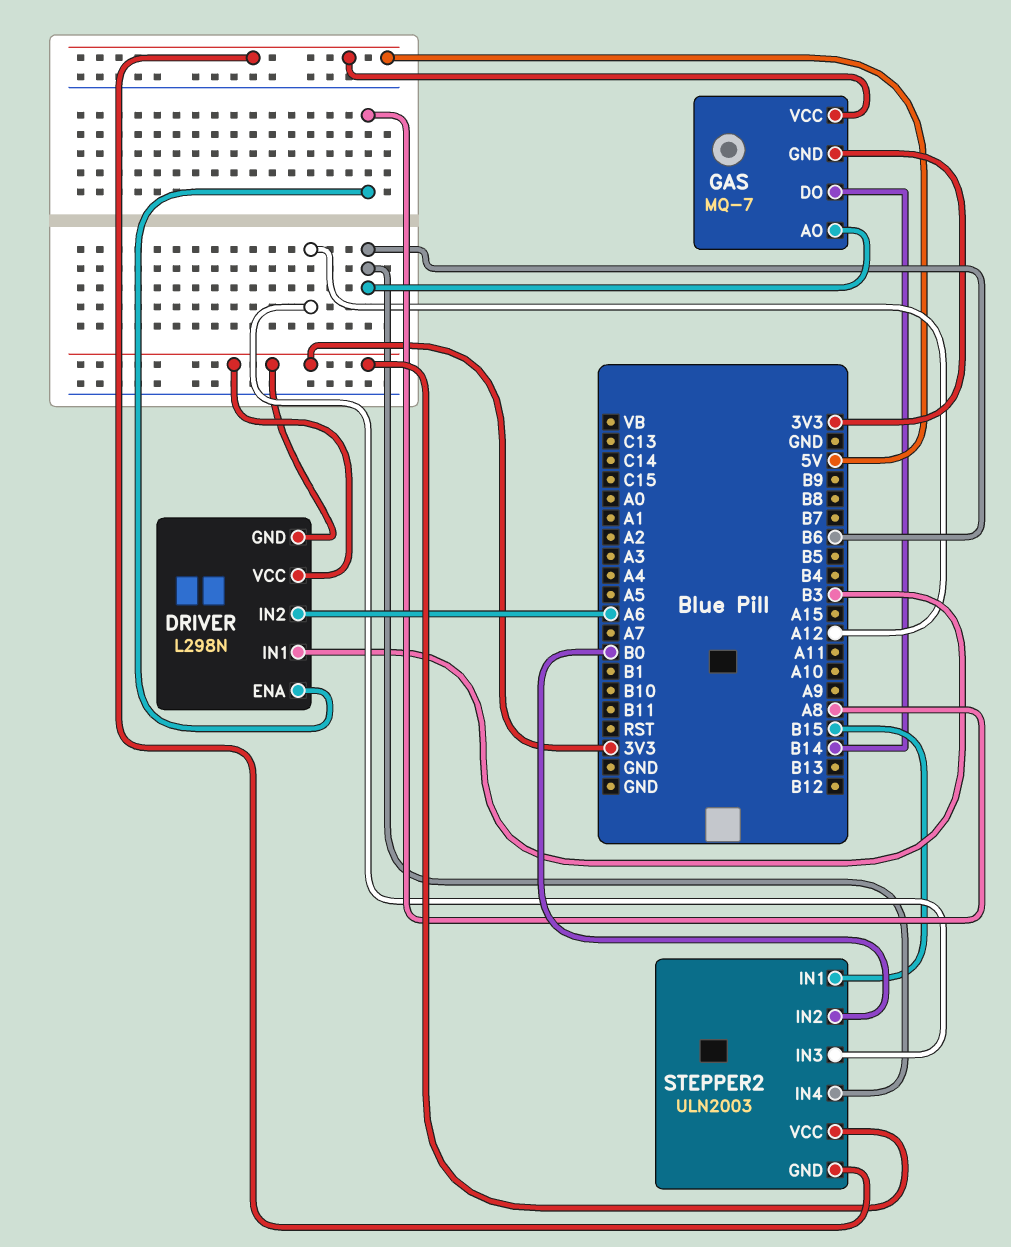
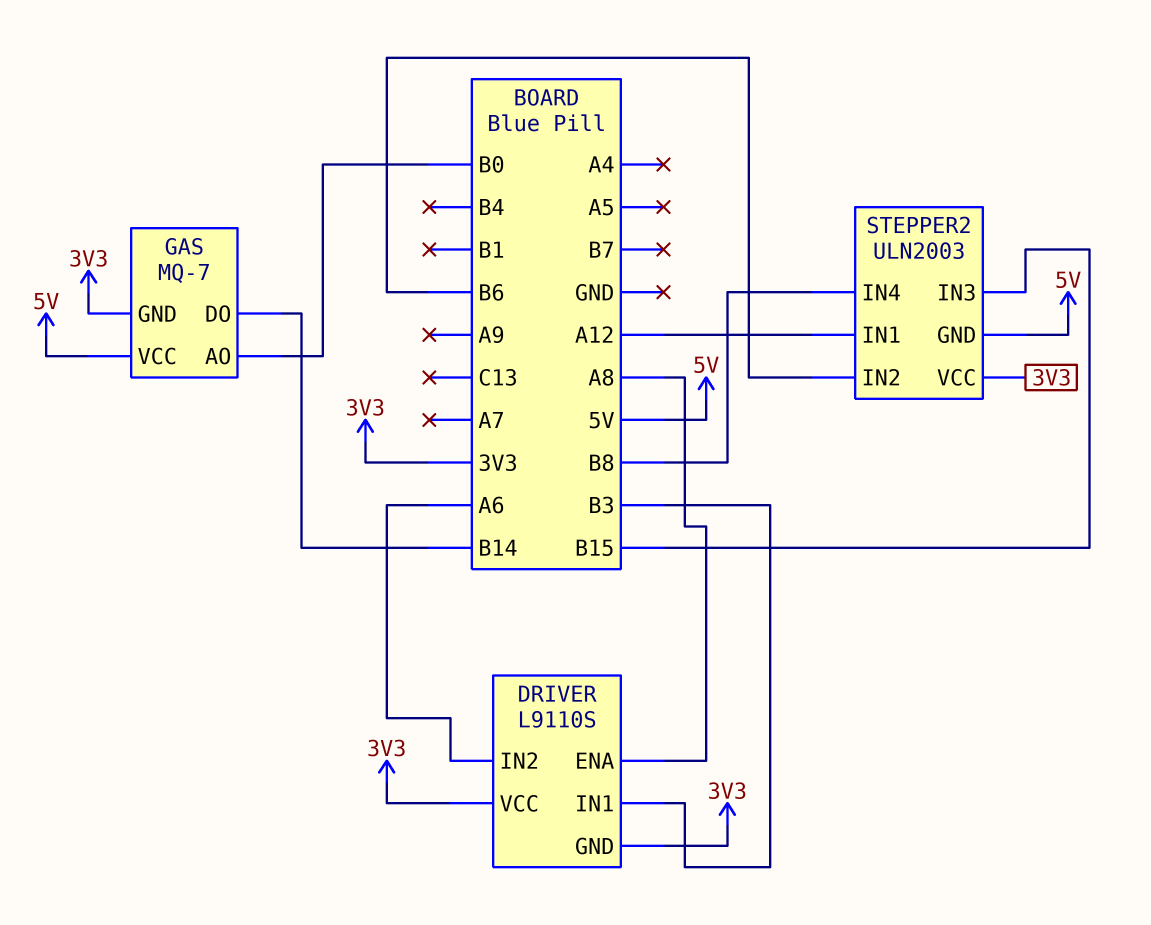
DRIVER: L298N -> L9110S
GAS pin AO: B6 -> B0
STEPPER2 pin IN1: B15 -> A12
STEPPER2 pin IN2: B0 -> B6
STEPPER2 pin IN3: A12 -> B15
STEPPER2 pin IN4: B6 -> B8

